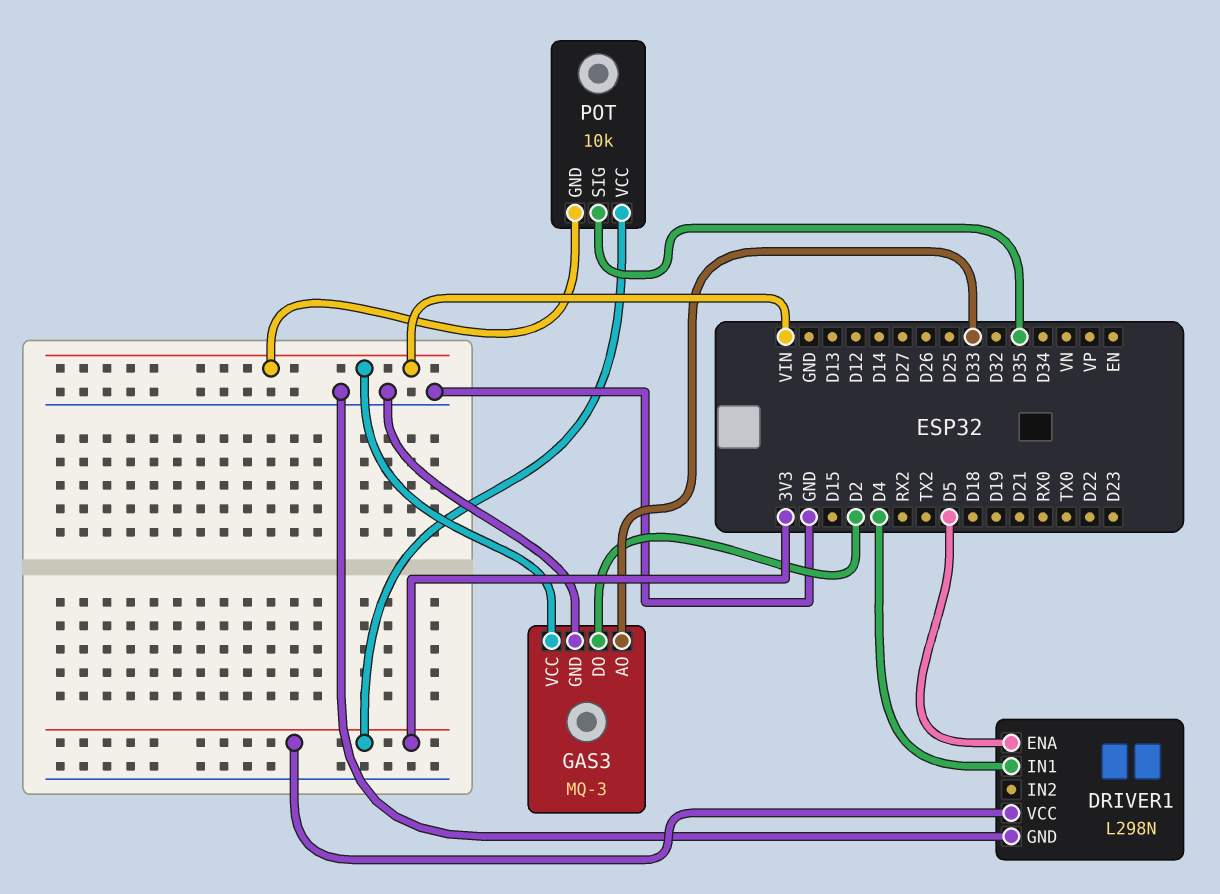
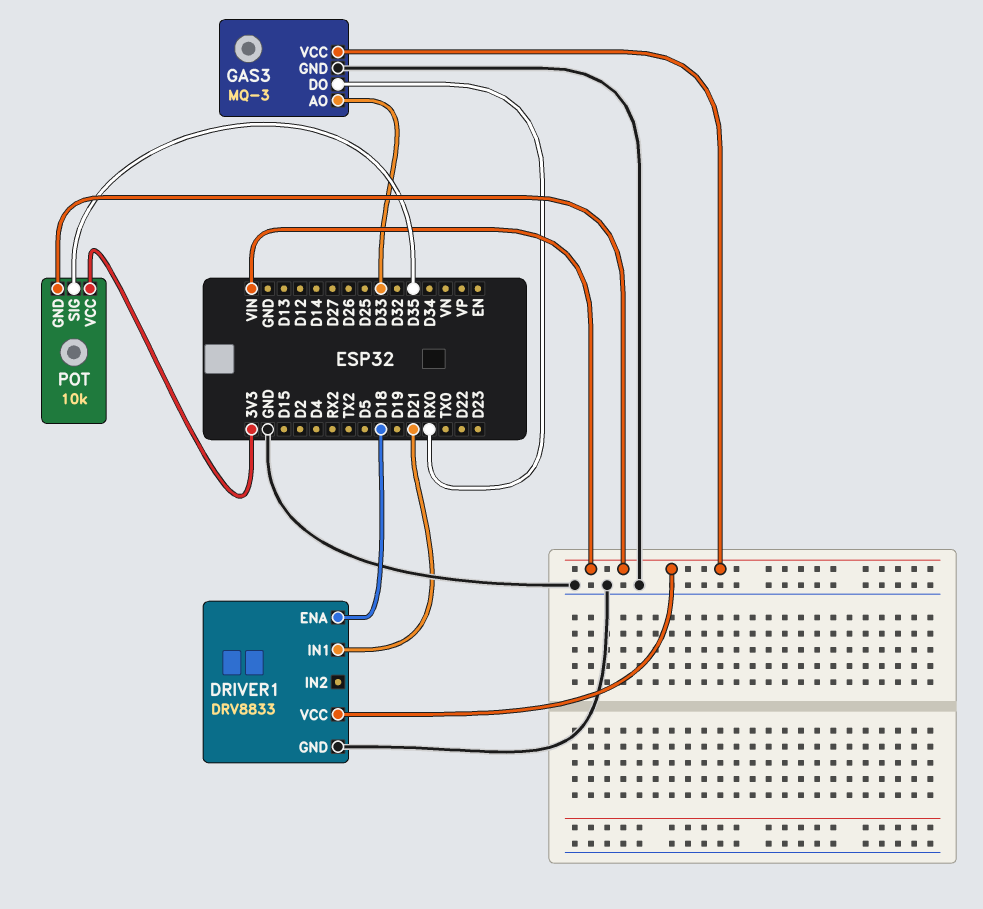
DRIVER1: L298N -> DRV8833
DRIVER1 pin ENA: D5 -> D18
DRIVER1 pin IN1: D4 -> D21
DRIVER1 pin VCC: 3V3 -> VIN
GAS3 pin DO: D2 -> RX0

